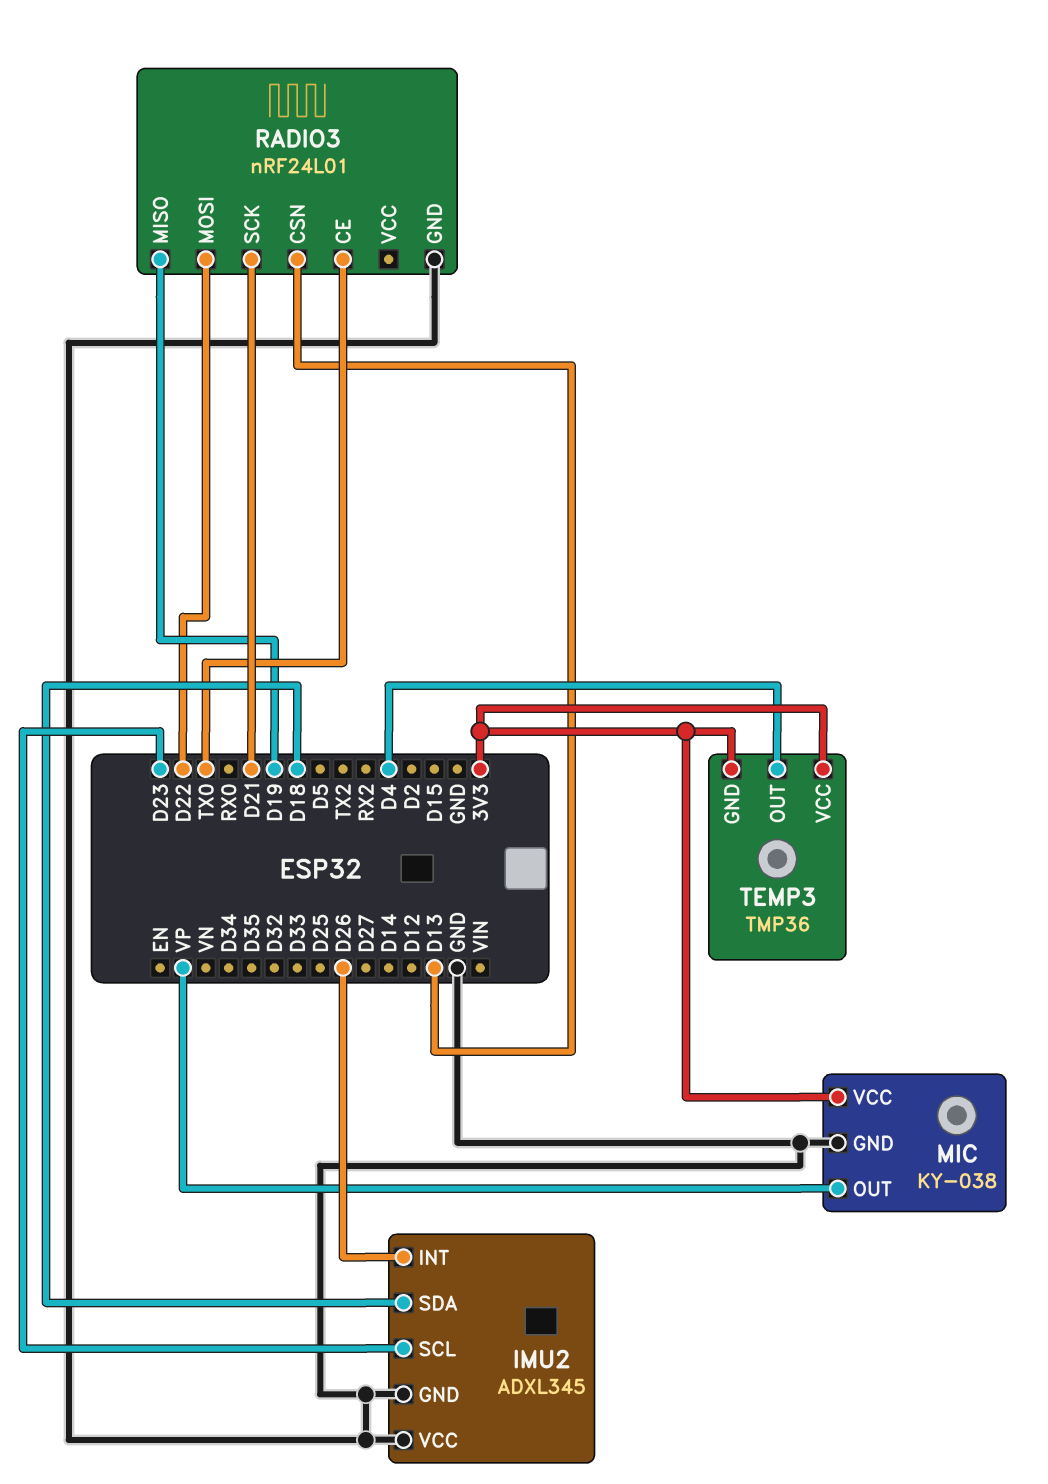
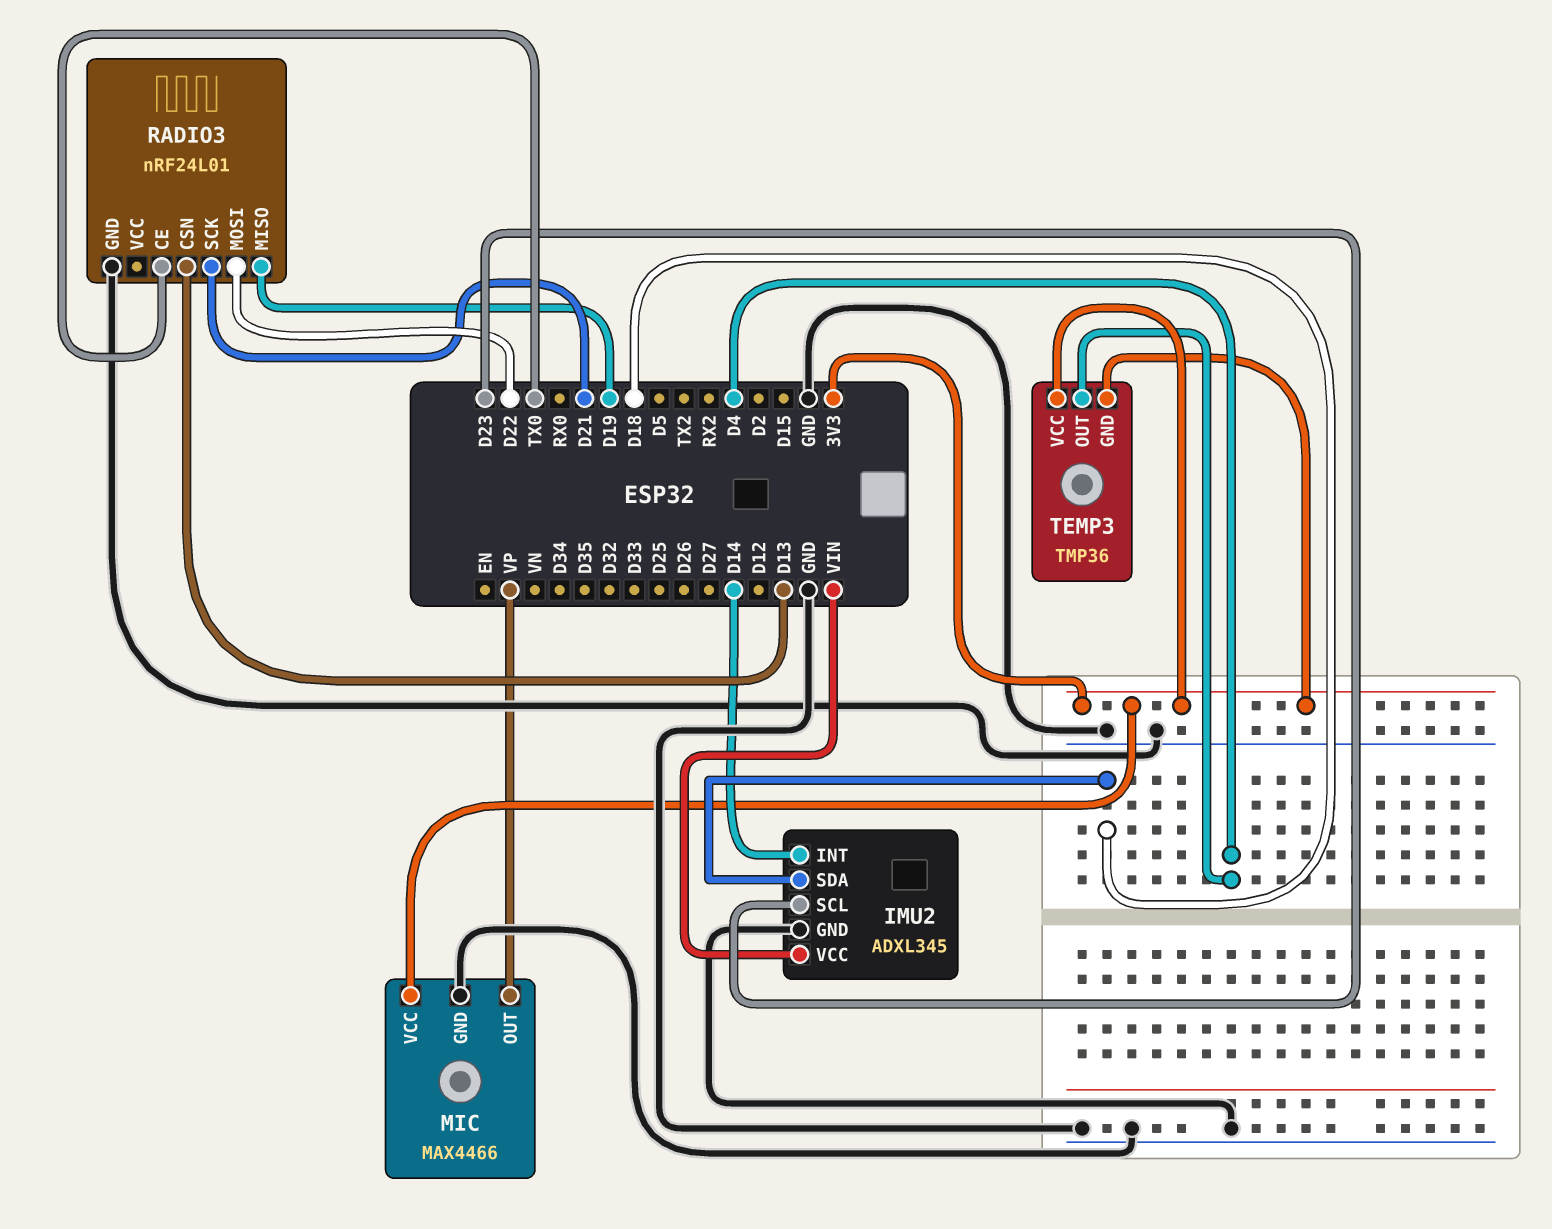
IMU2 pin INT: D26 -> D14
IMU2 pin VCC: GND -> VIN
MIC: KY-038 -> MAX4466

